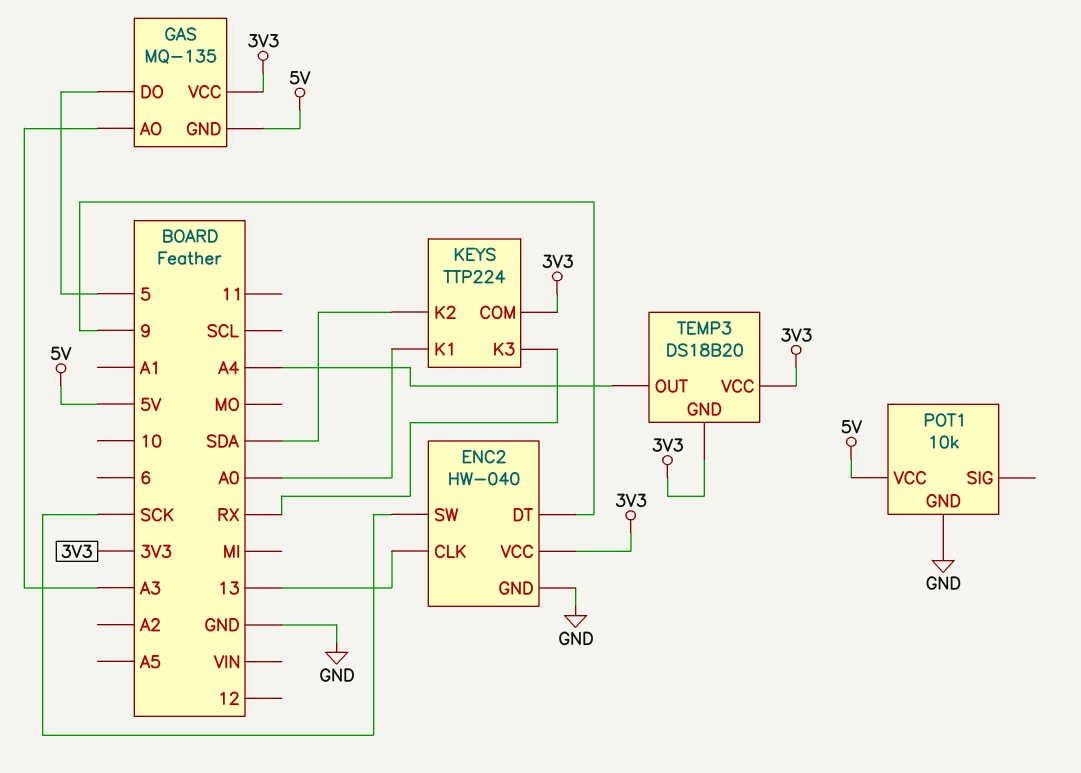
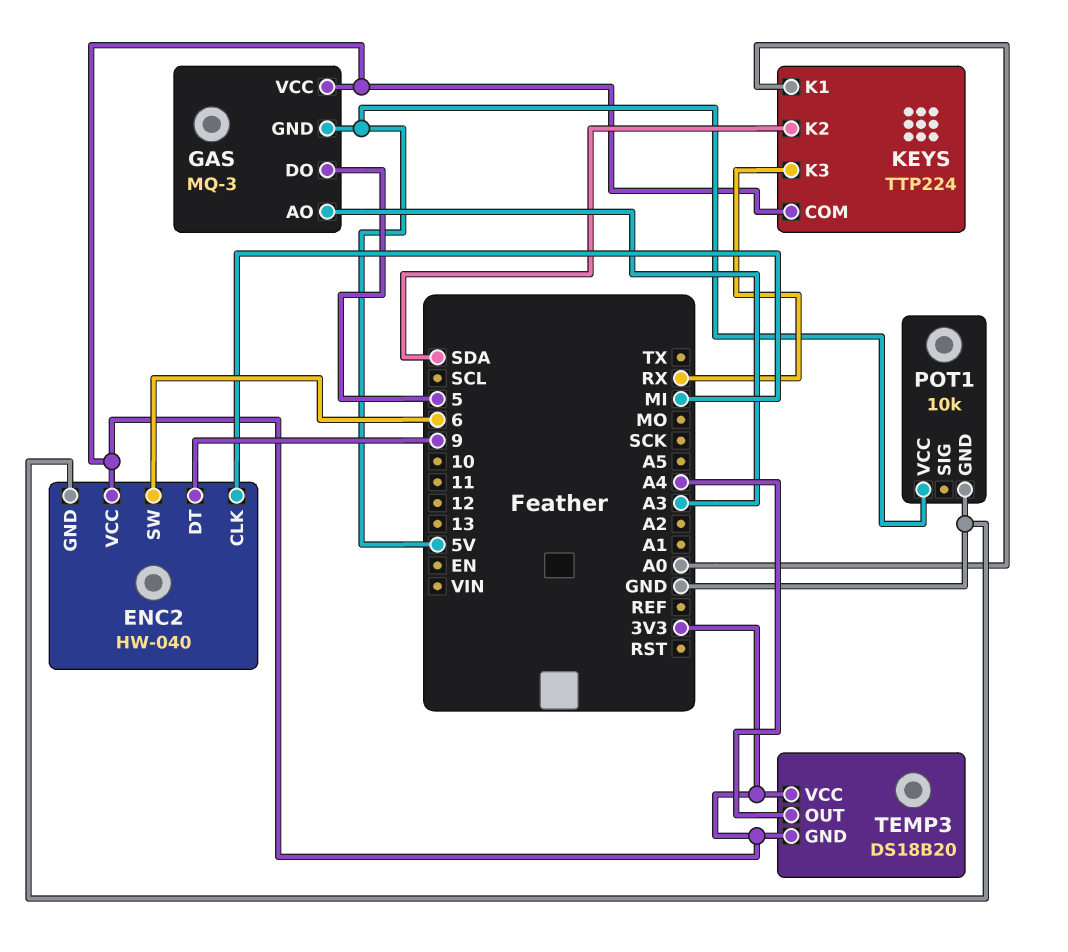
ENC2 pin CLK: 13 -> MI
ENC2 pin SW: SCK -> 6
GAS: MQ-135 -> MQ-3

